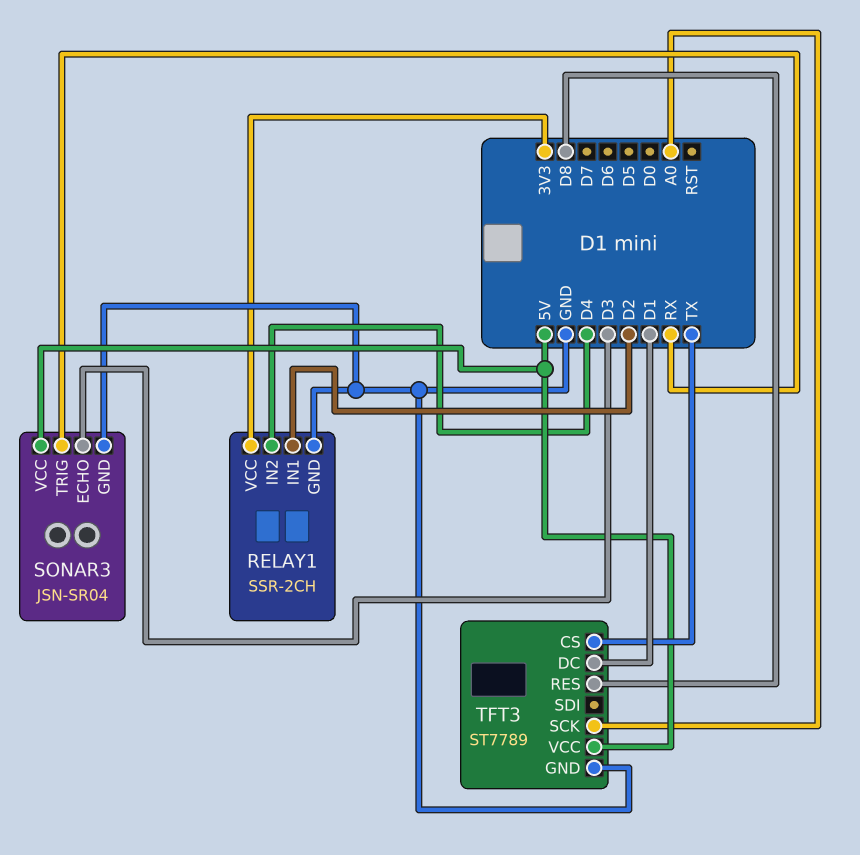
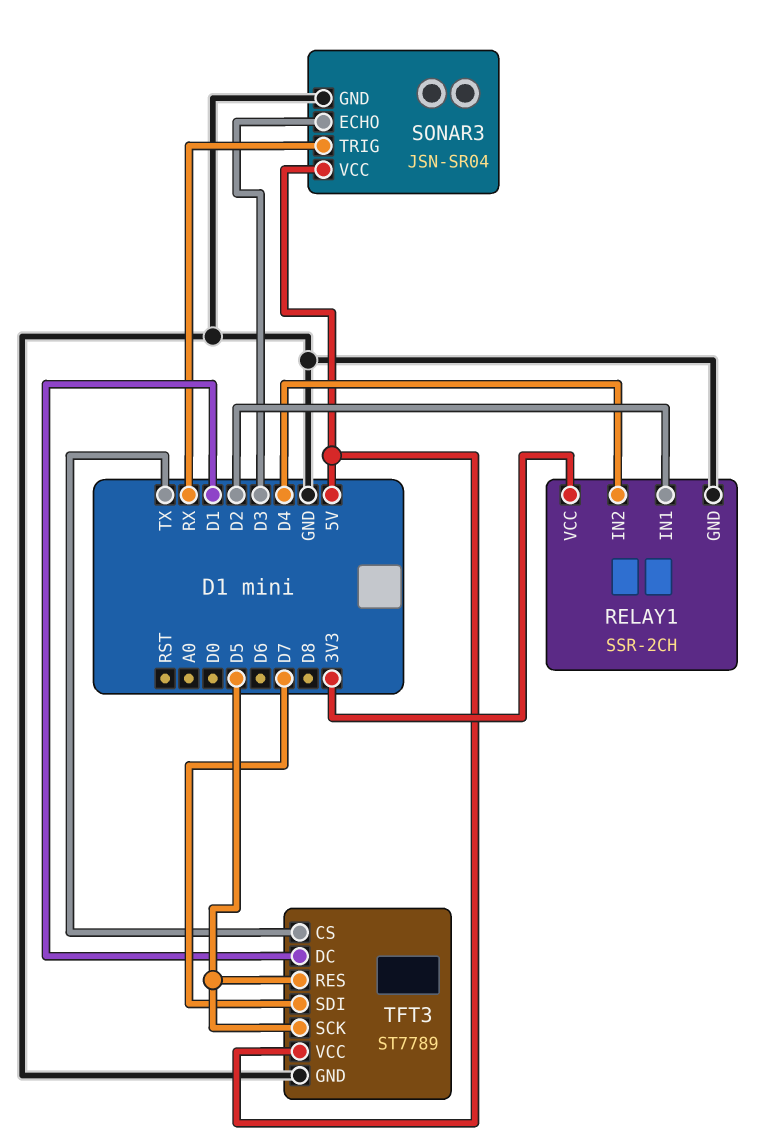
TFT3 pin RES: D8 -> D5
TFT3 pin SCK: A0 -> D5
TFT3 pin SDI: none -> D7

